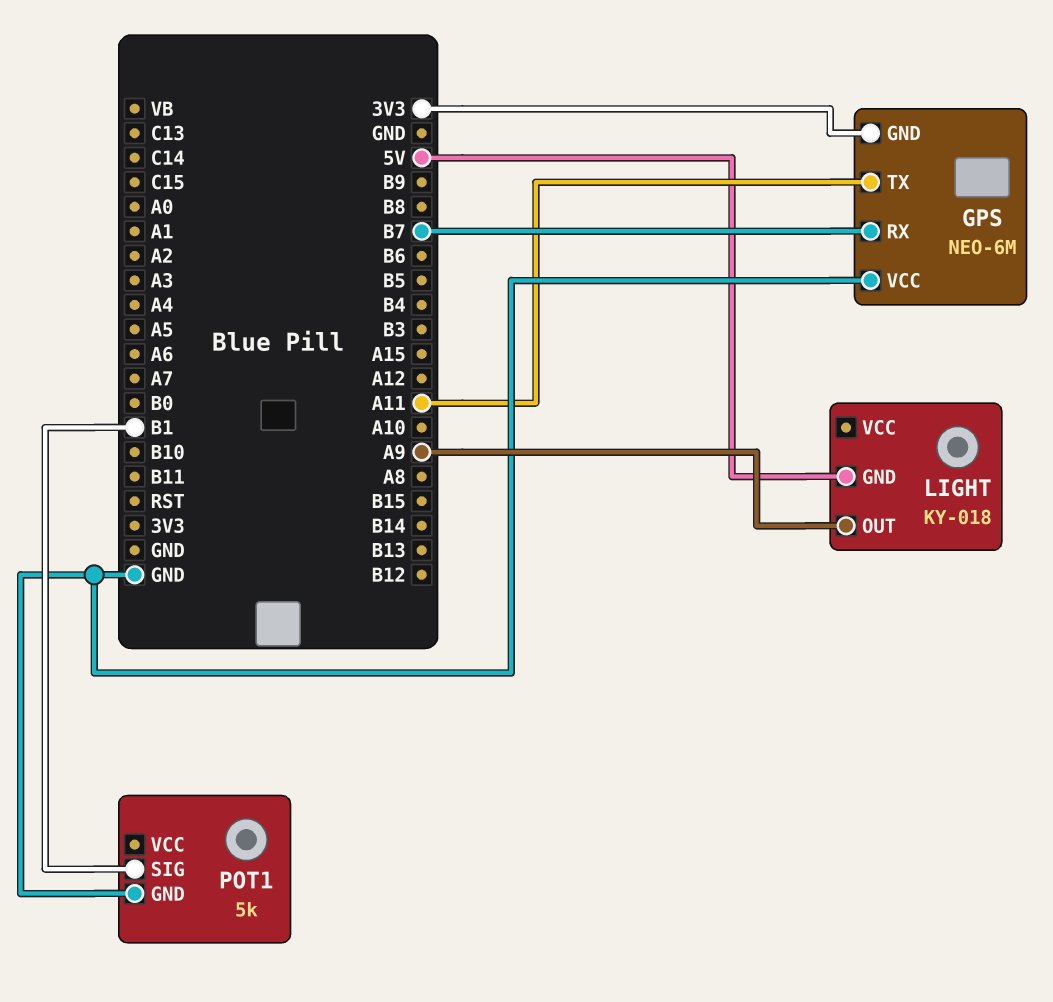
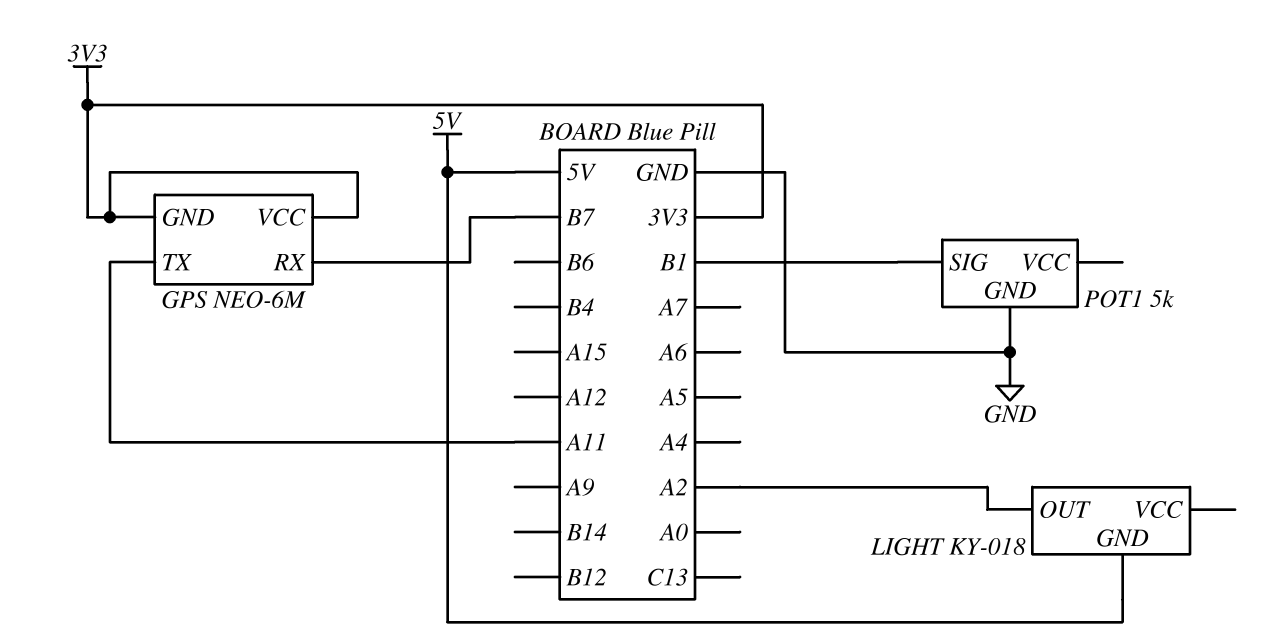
GPS pin VCC: GND -> 3V3
LIGHT pin OUT: A9 -> A2

